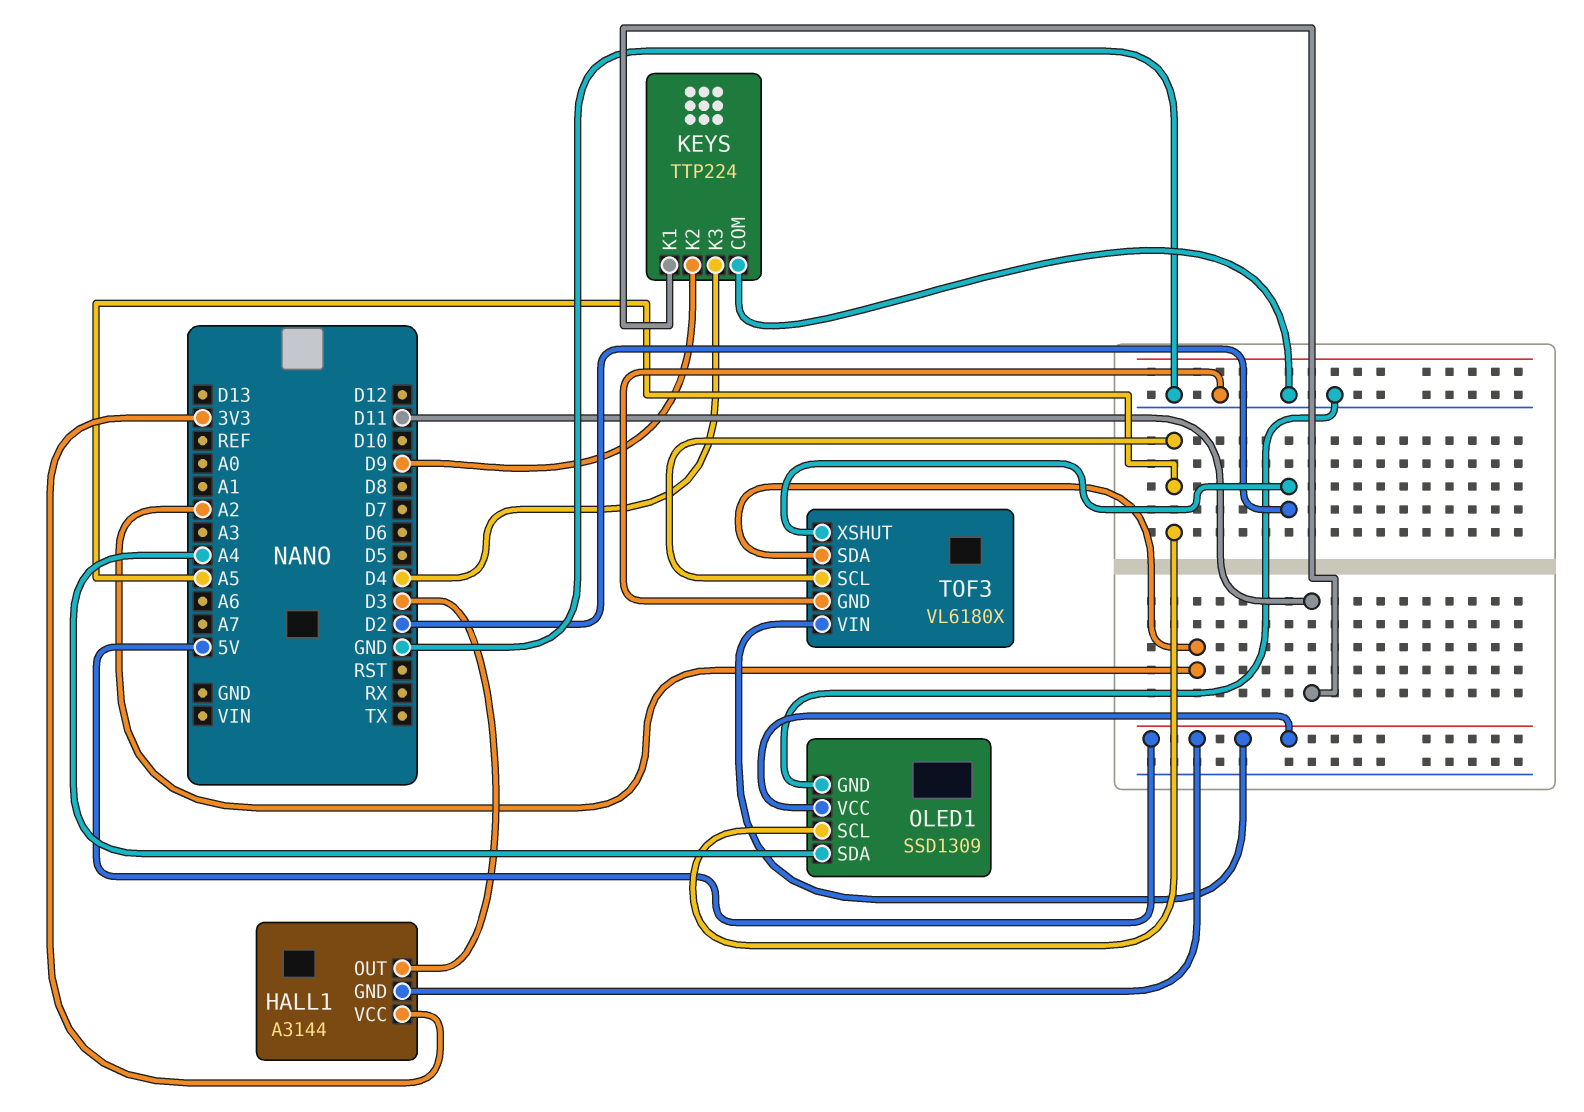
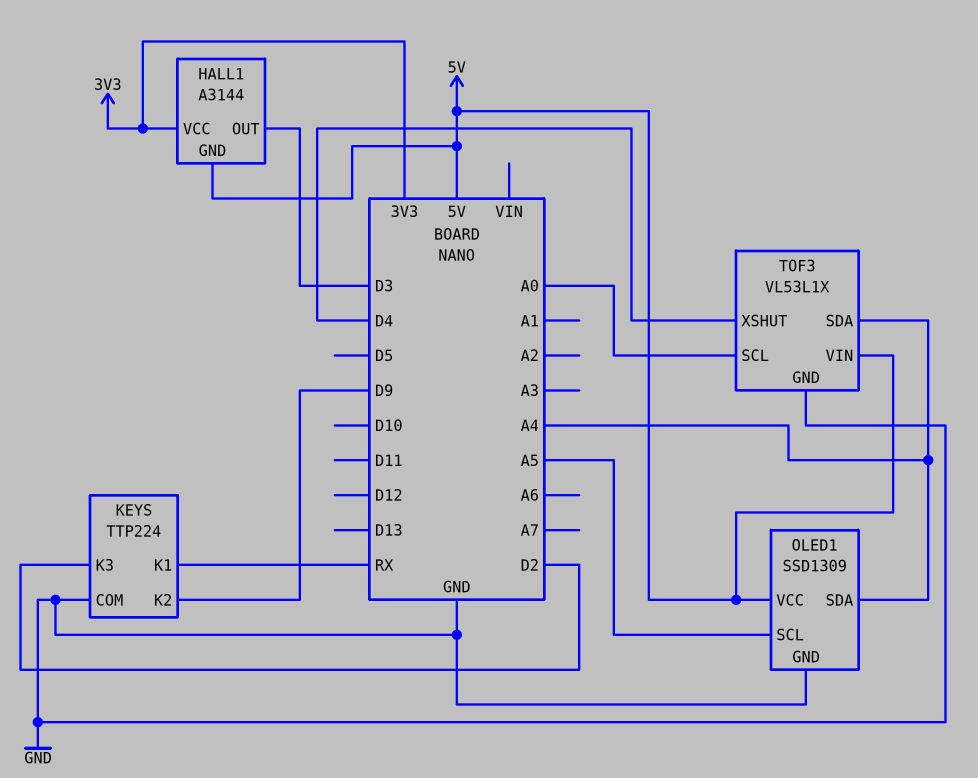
KEYS pin K1: D11 -> RX
KEYS pin K3: D4 -> D2
TOF3: VL6180X -> VL53L1X
TOF3 pin SCL: A5 -> A0
TOF3 pin SDA: A2 -> A4
TOF3 pin XSHUT: D2 -> D4

